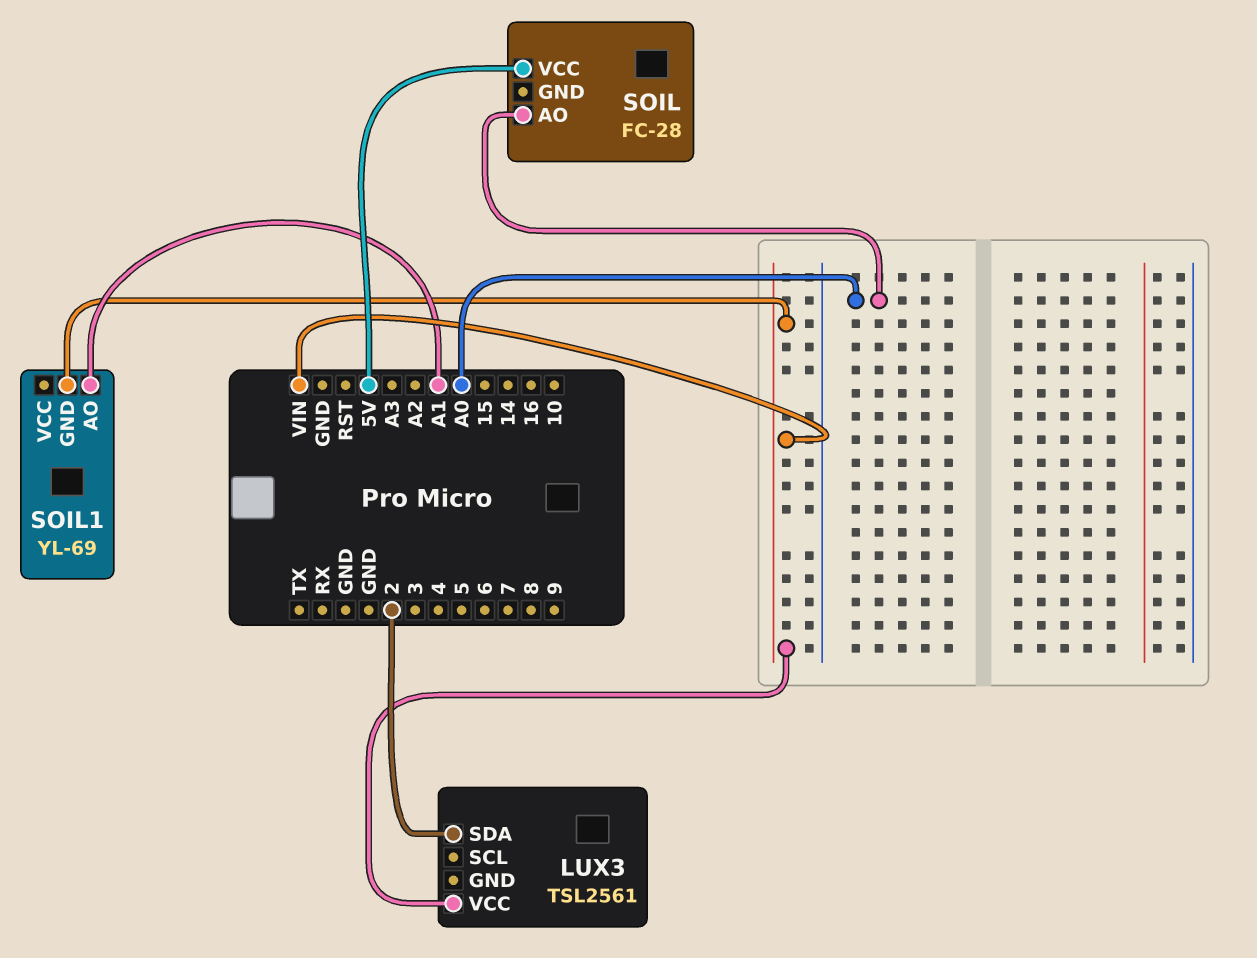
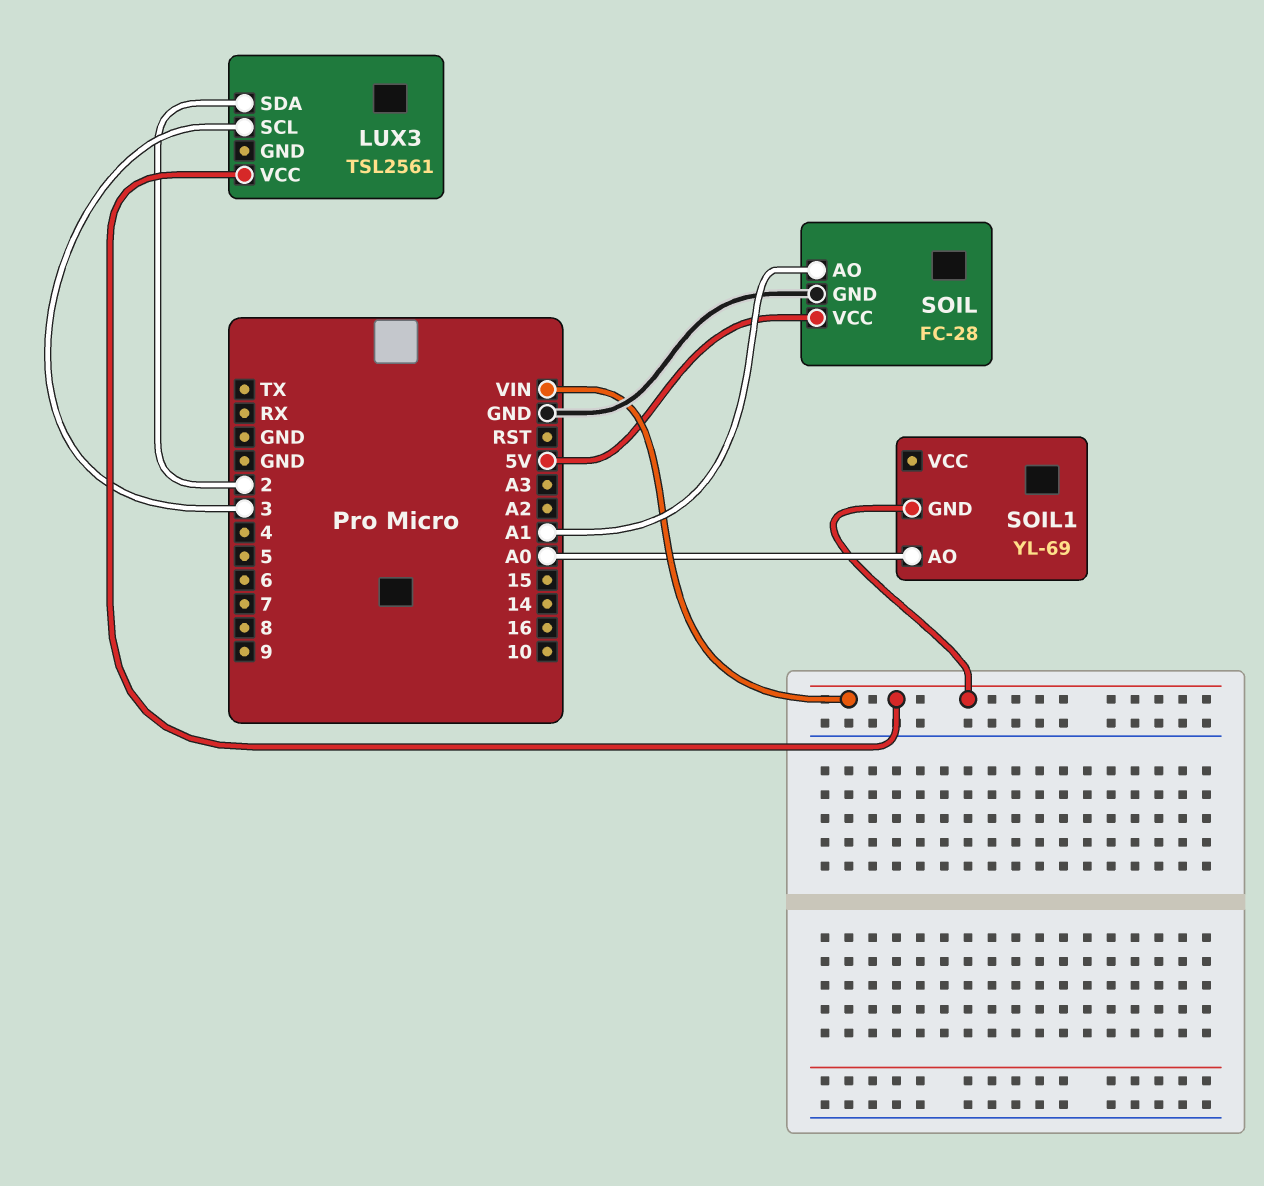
LUX3 pin SCL: none -> 3
SOIL pin AO: A0 -> A1
SOIL pin GND: none -> GND
SOIL1 pin AO: A1 -> A0

